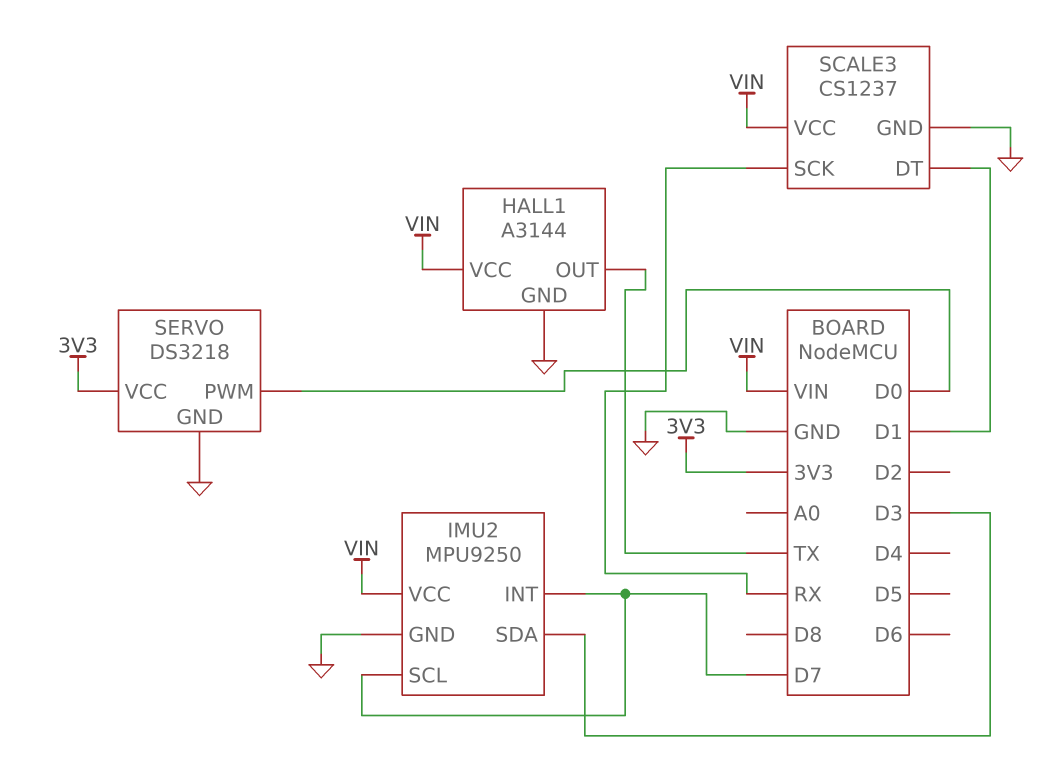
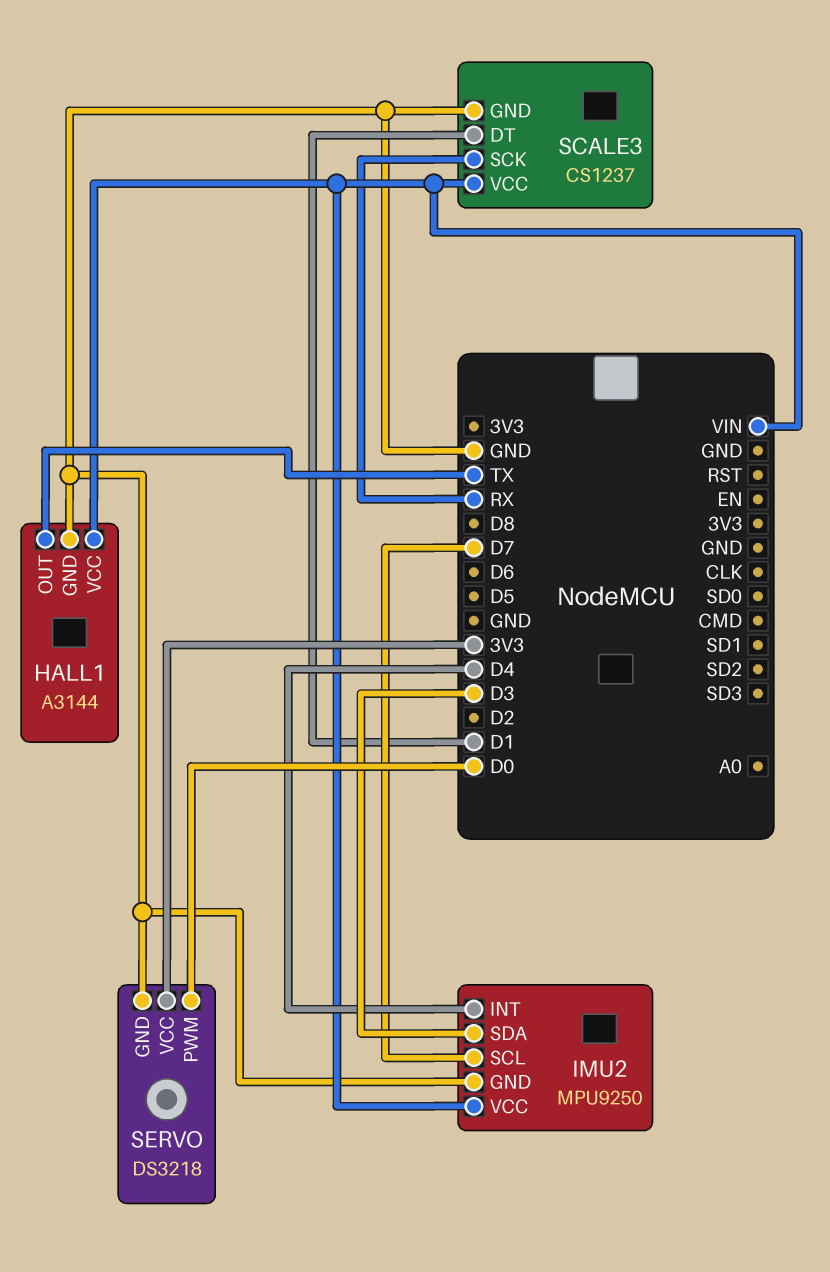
IMU2 pin INT: D7 -> D4

